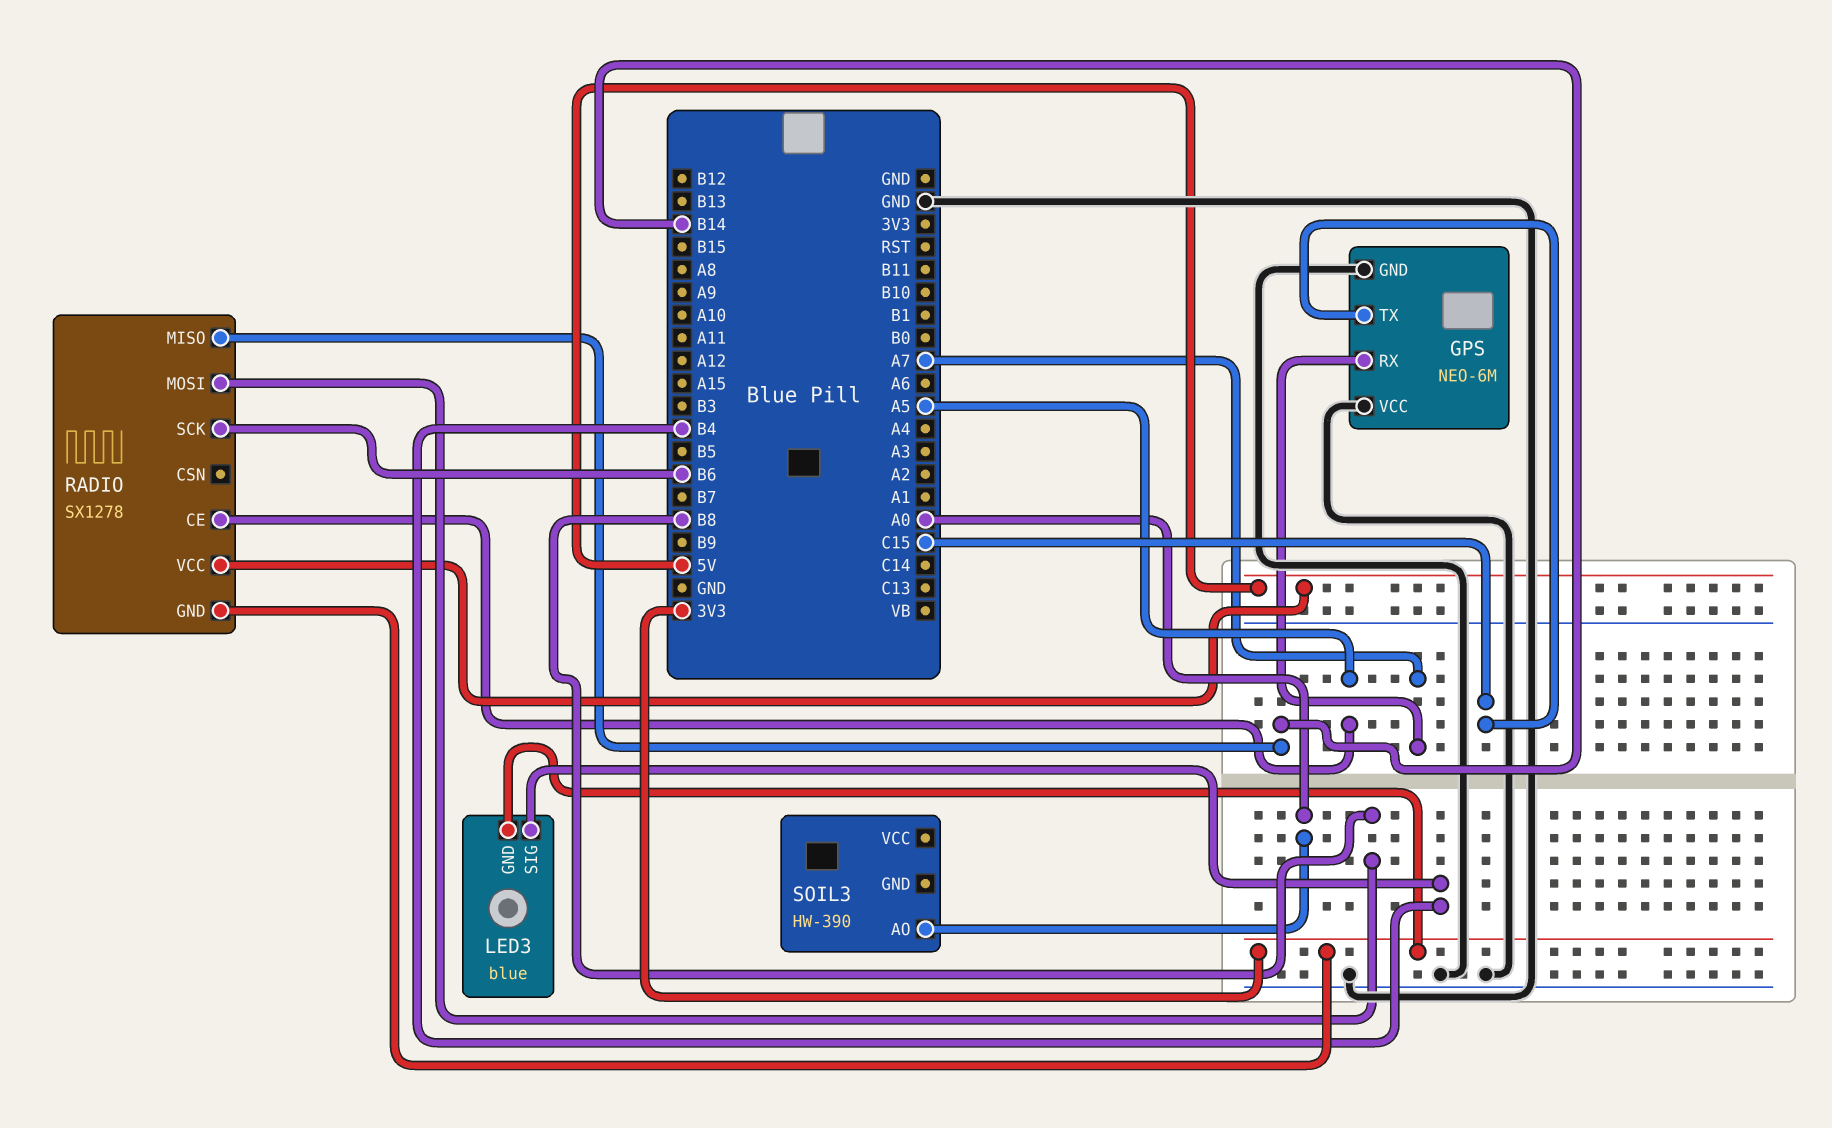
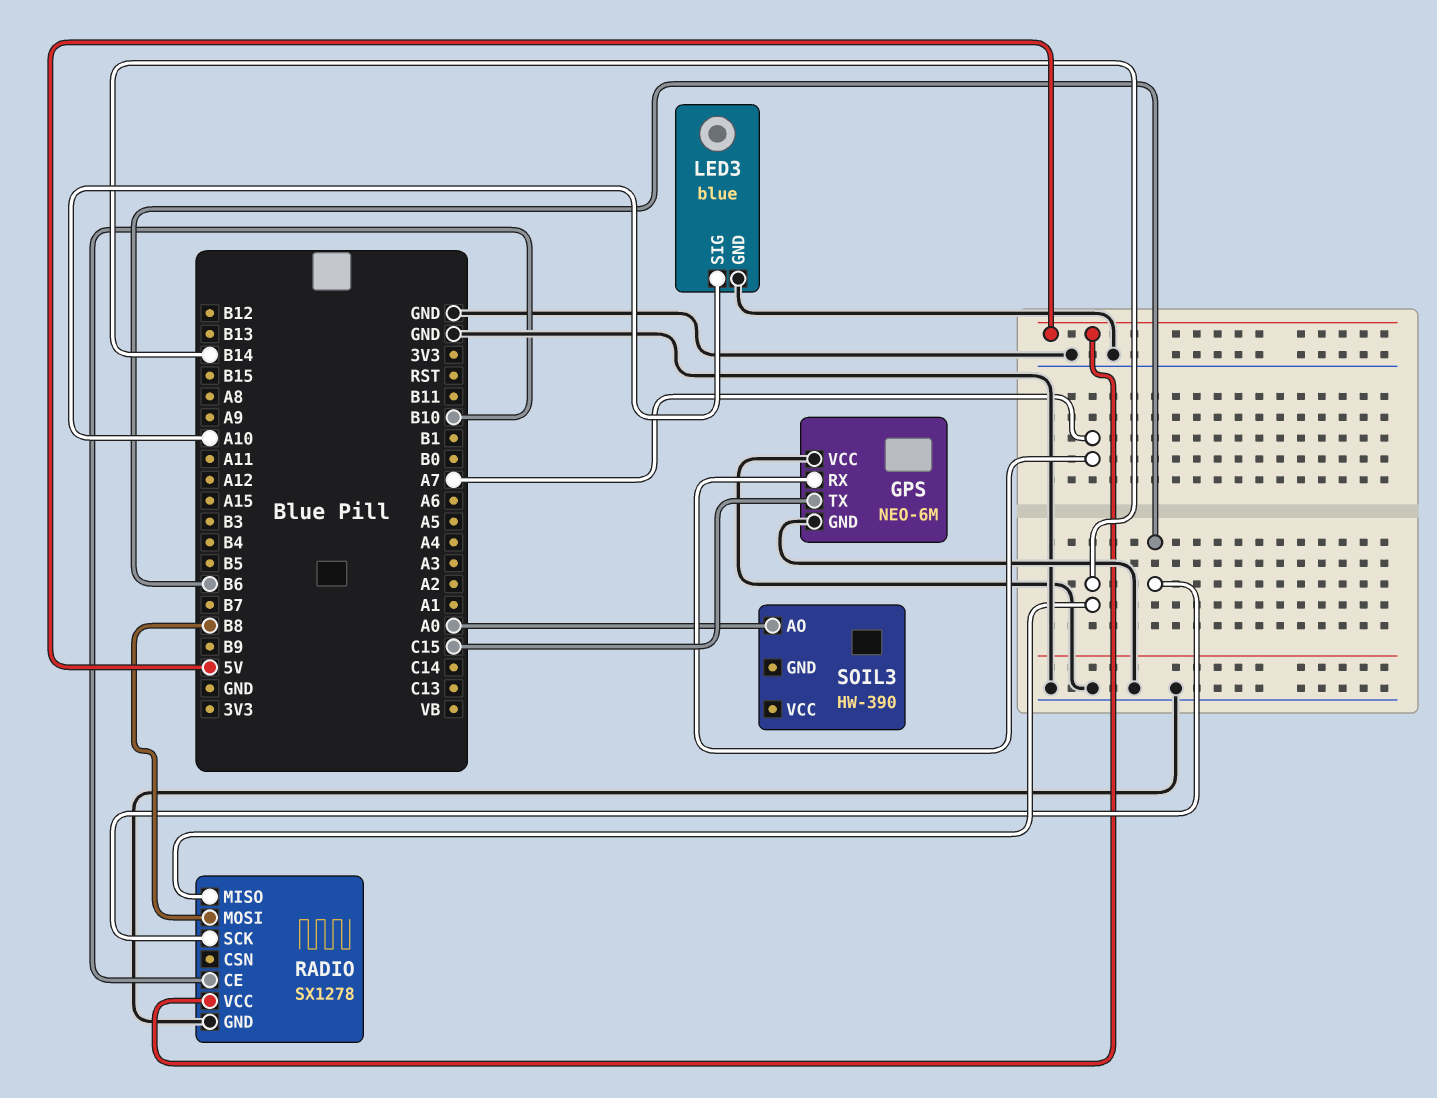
LED3 pin GND: 3V3 -> GND
LED3 pin SIG: B4 -> A10
RADIO pin CE: A5 -> B10
RADIO pin GND: 3V3 -> GND

